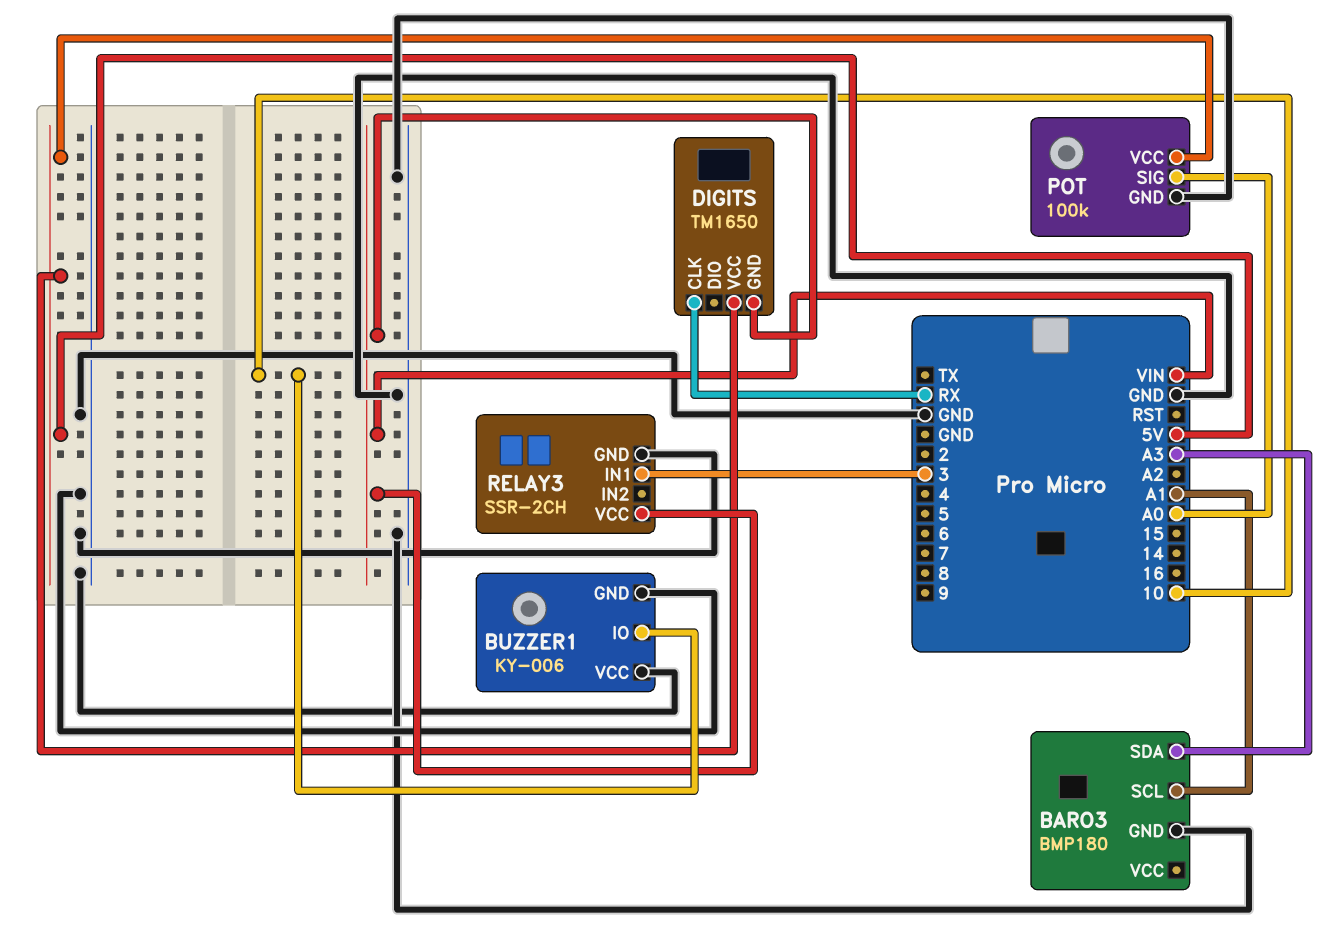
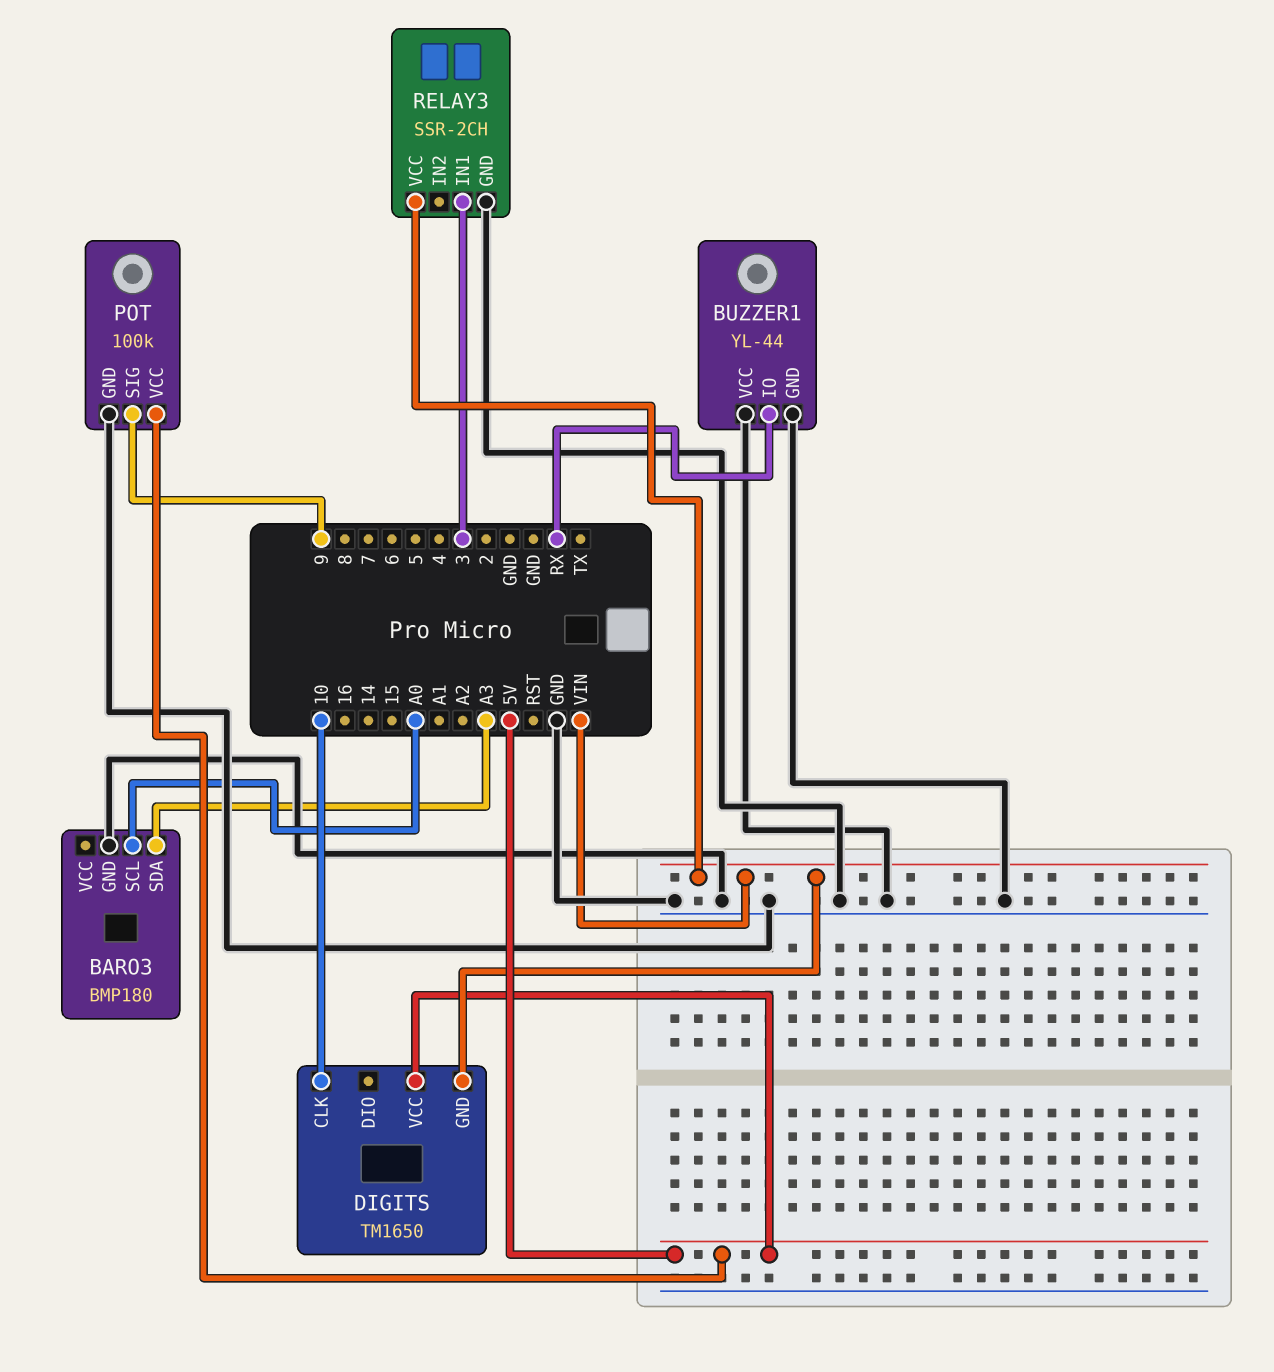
BARO3 pin SCL: A1 -> A0
BUZZER1: KY-006 -> YL-44
BUZZER1 pin IO: 10 -> RX
DIGITS pin CLK: RX -> 10
POT pin SIG: A0 -> 9

